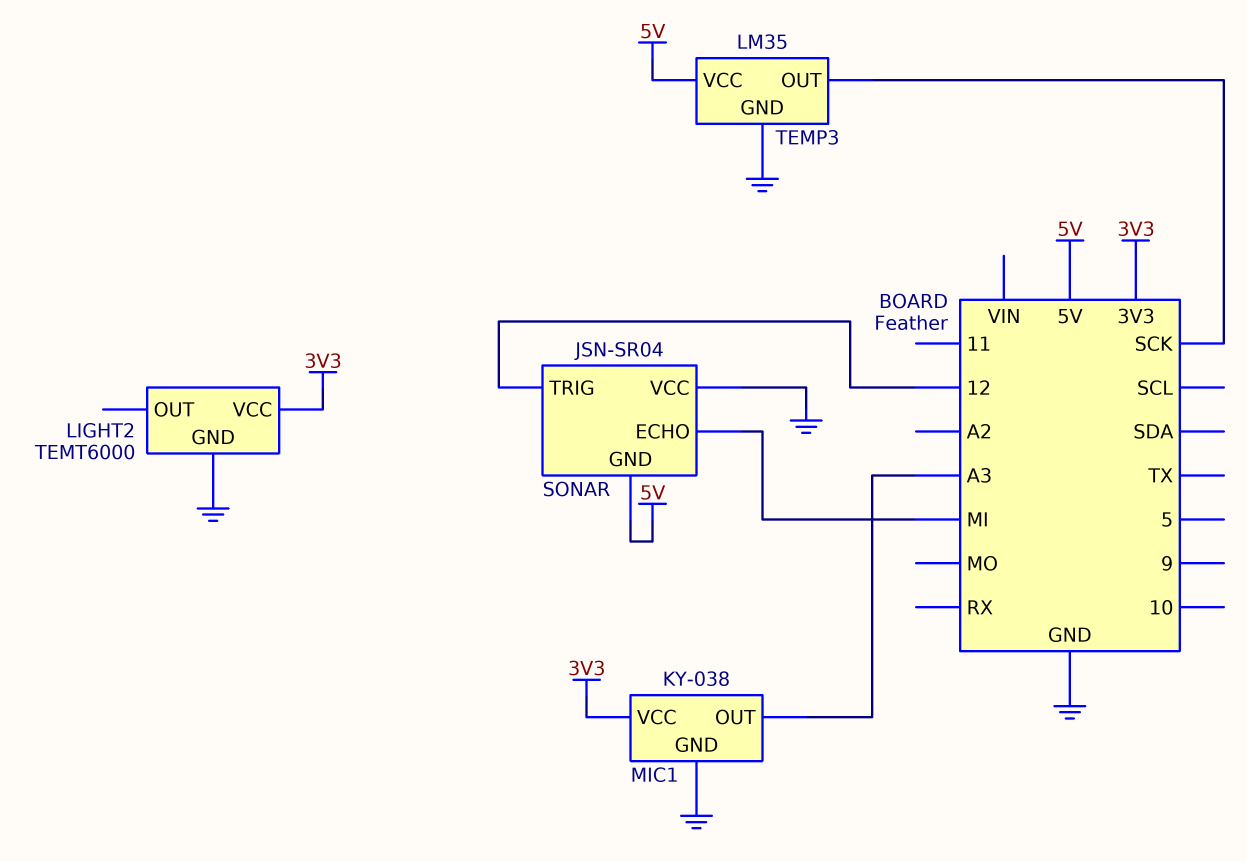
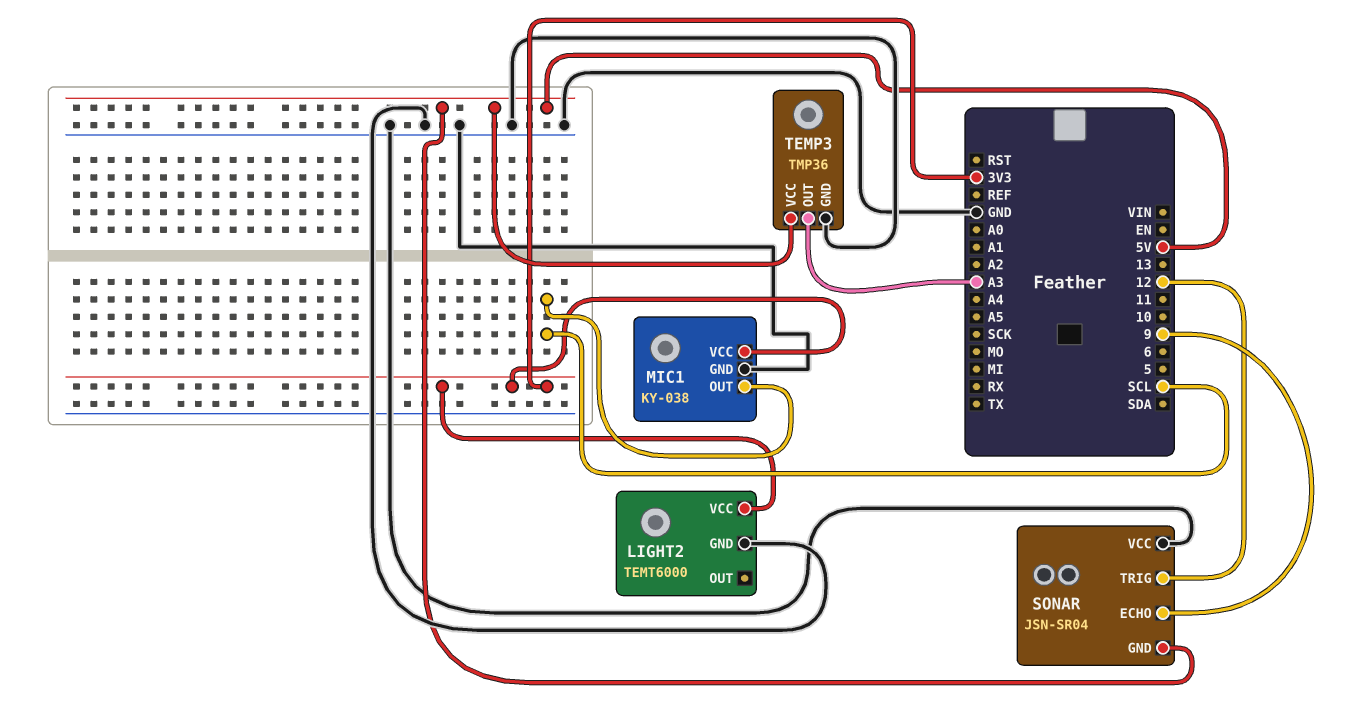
MIC1 pin OUT: A3 -> SCL
SONAR pin ECHO: MI -> 9
TEMP3: LM35 -> TMP36
TEMP3 pin OUT: SCK -> A3

